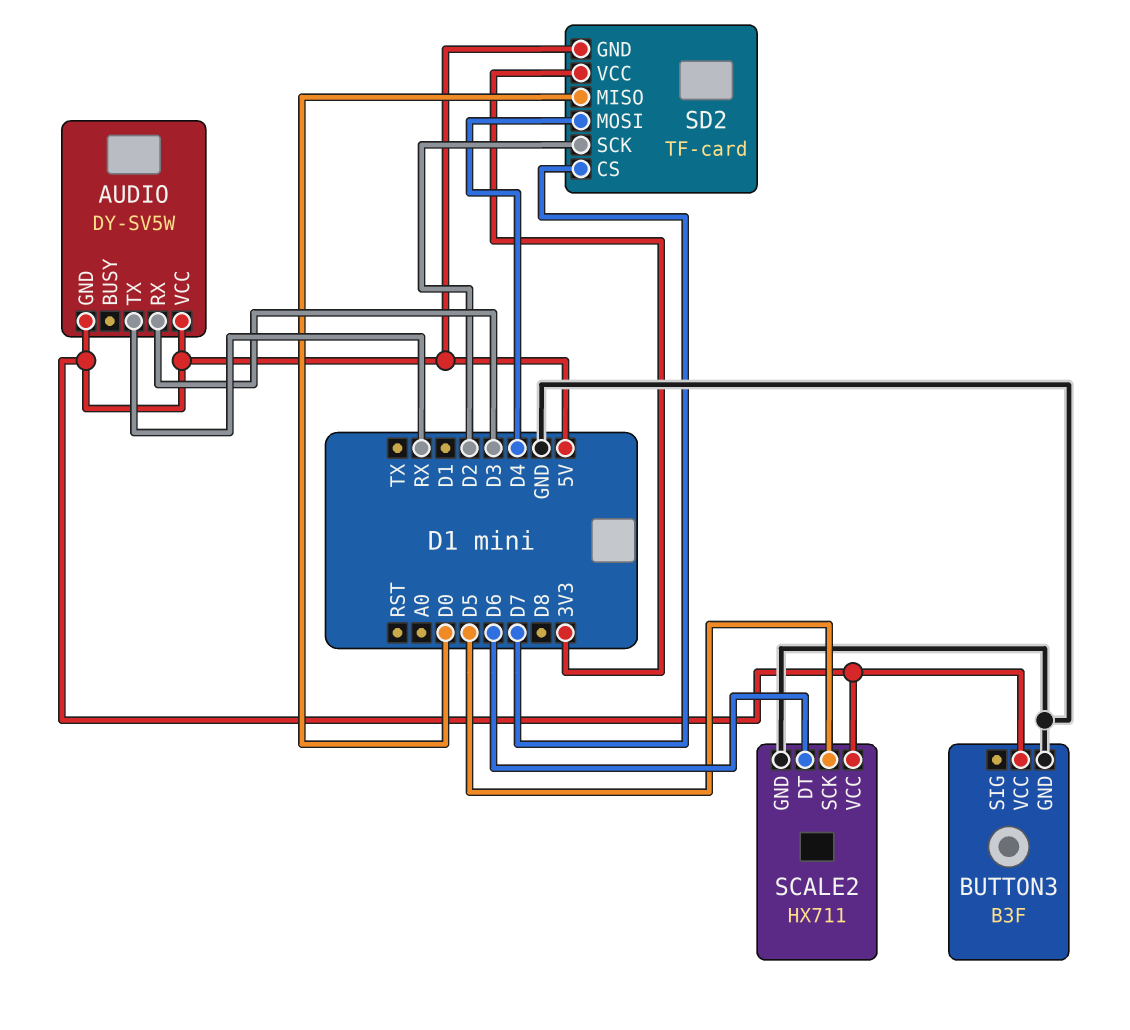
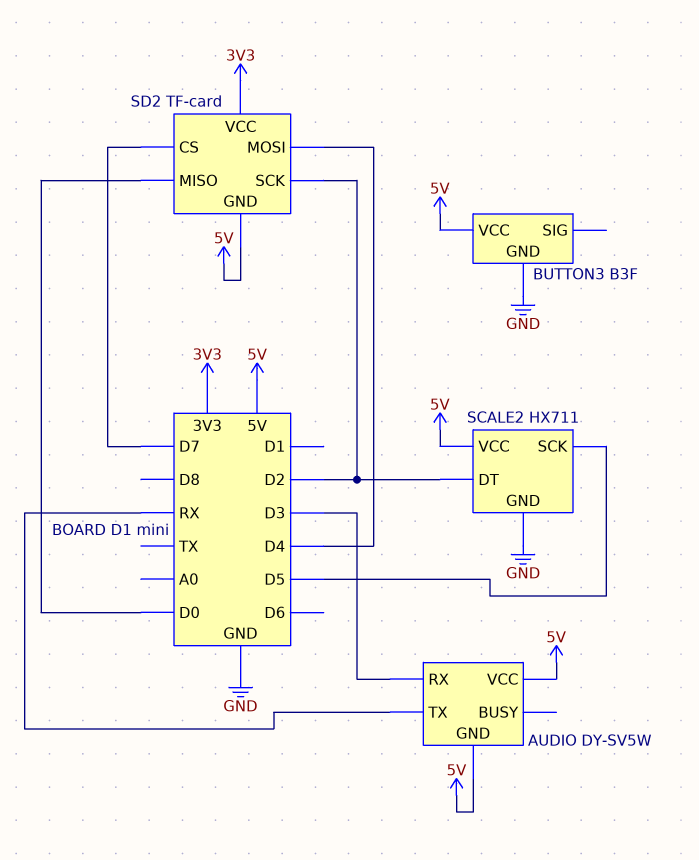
SCALE2 pin DT: D6 -> D2

